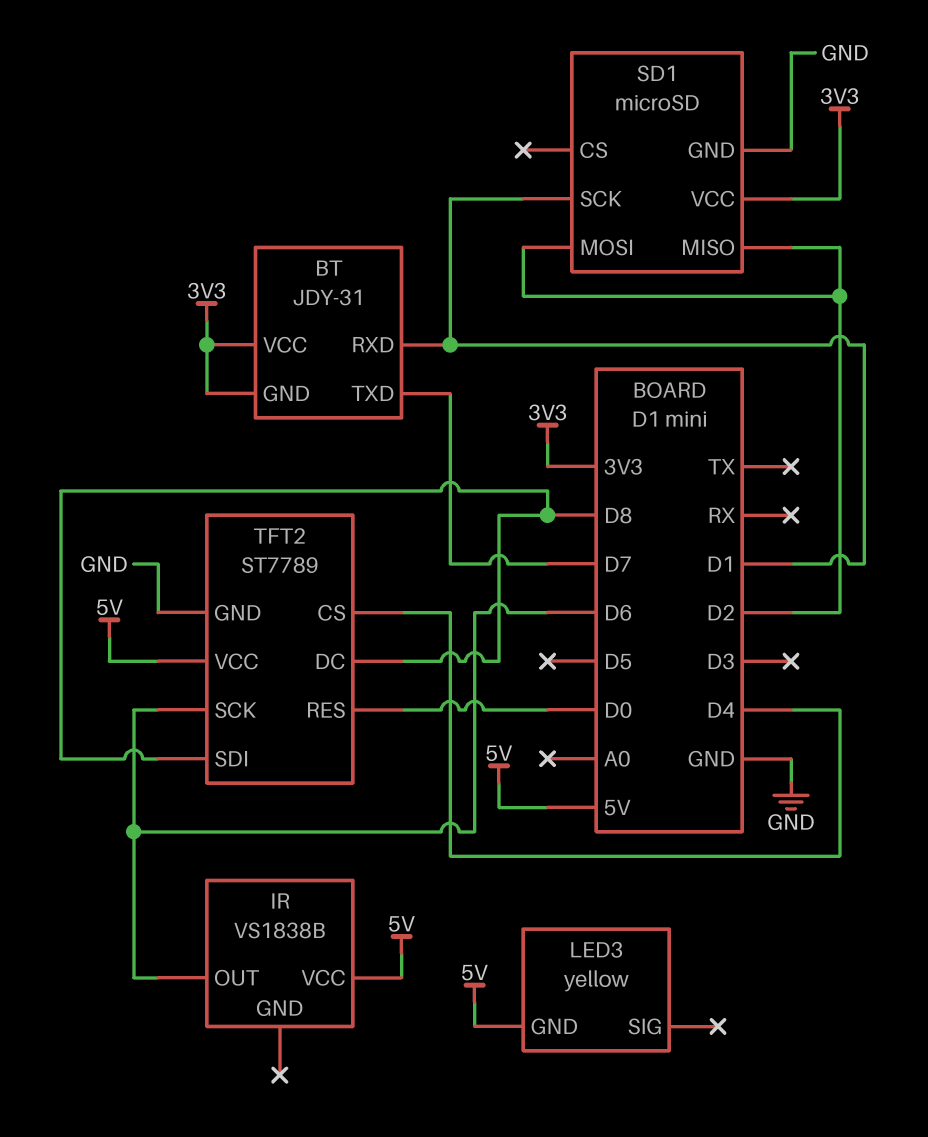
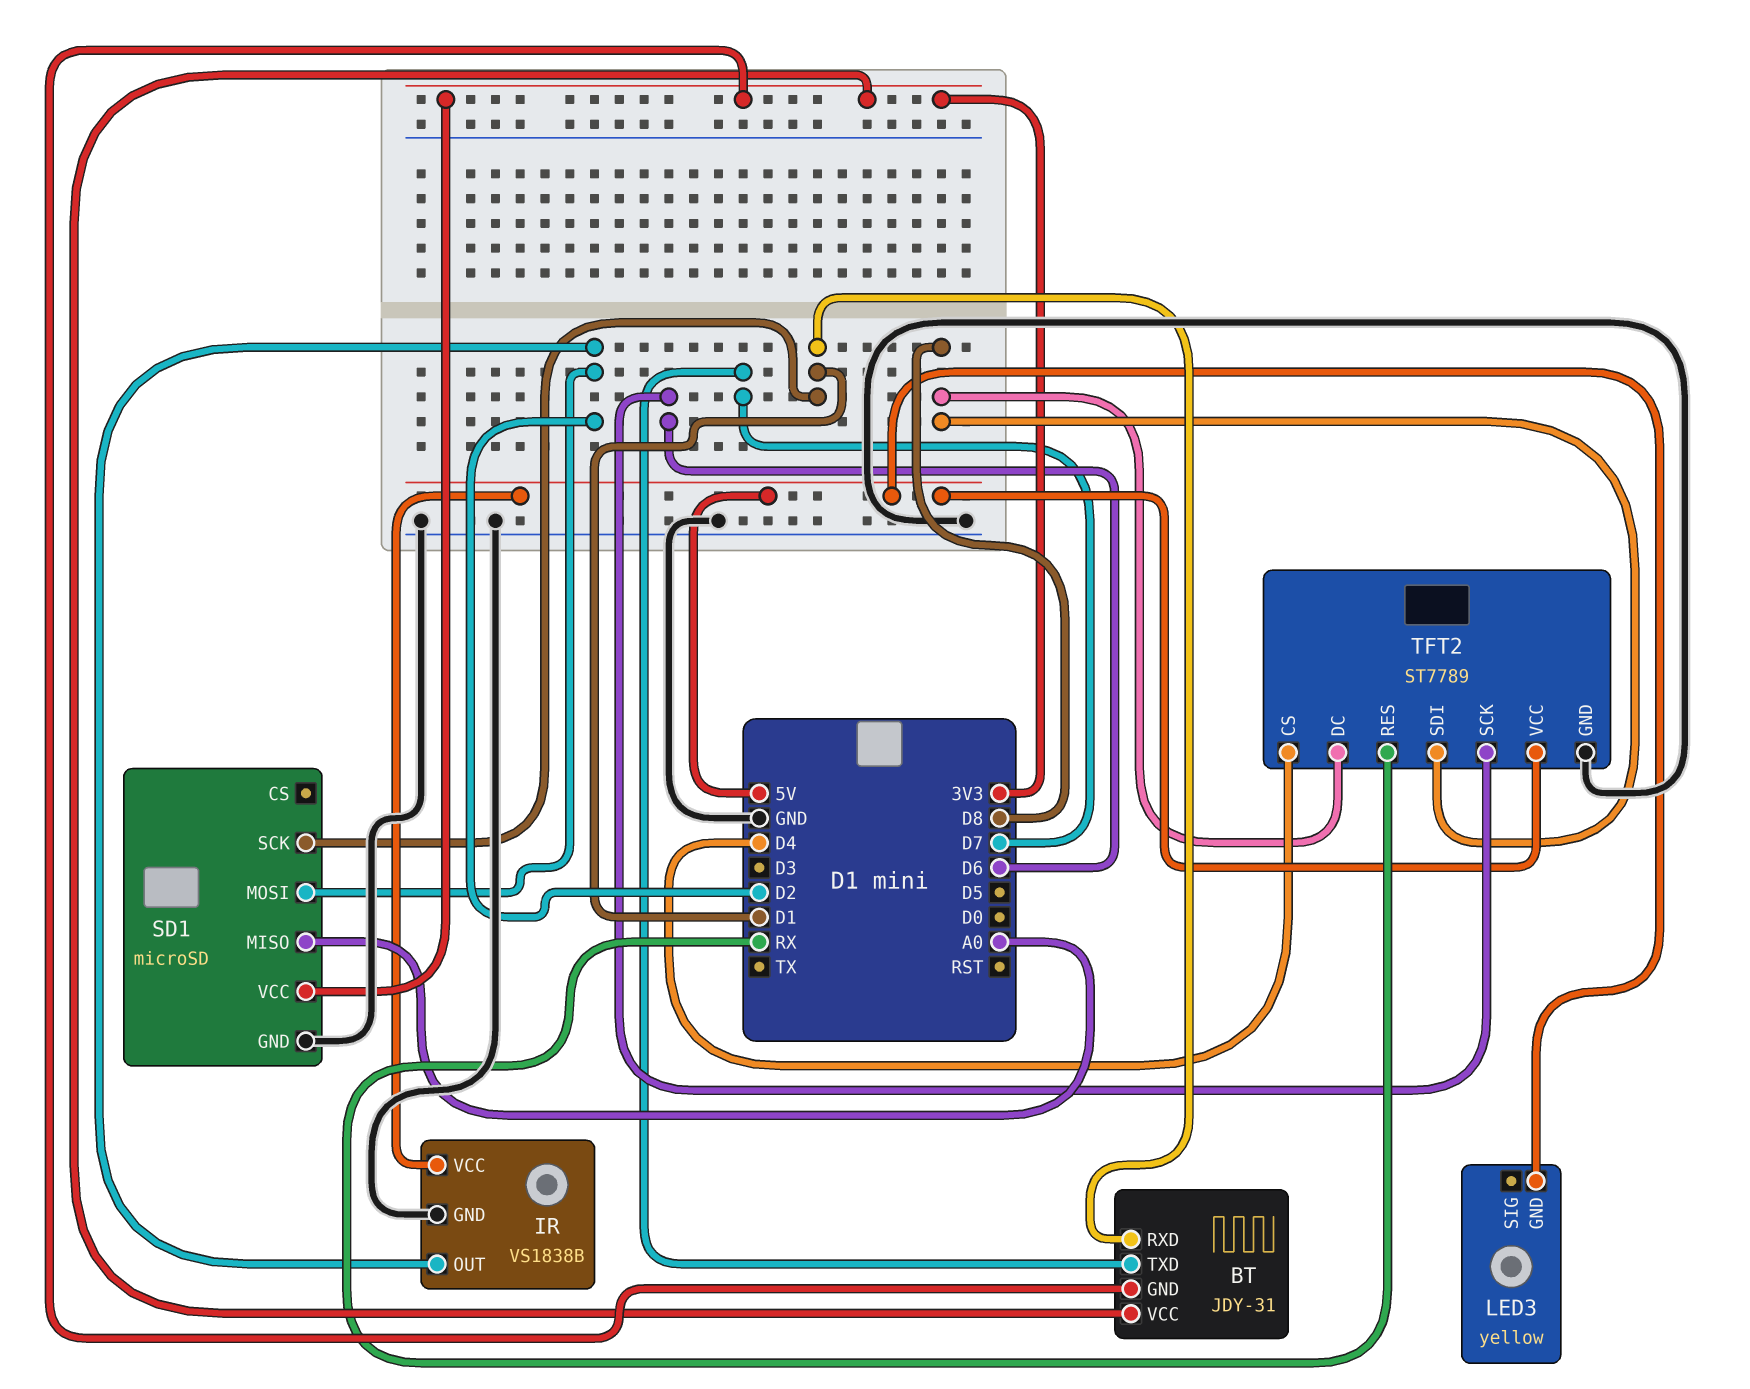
IR pin GND: none -> GND
IR pin OUT: D6 -> D2
SD1 pin MISO: D2 -> A0
TFT2 pin RES: D0 -> RX

